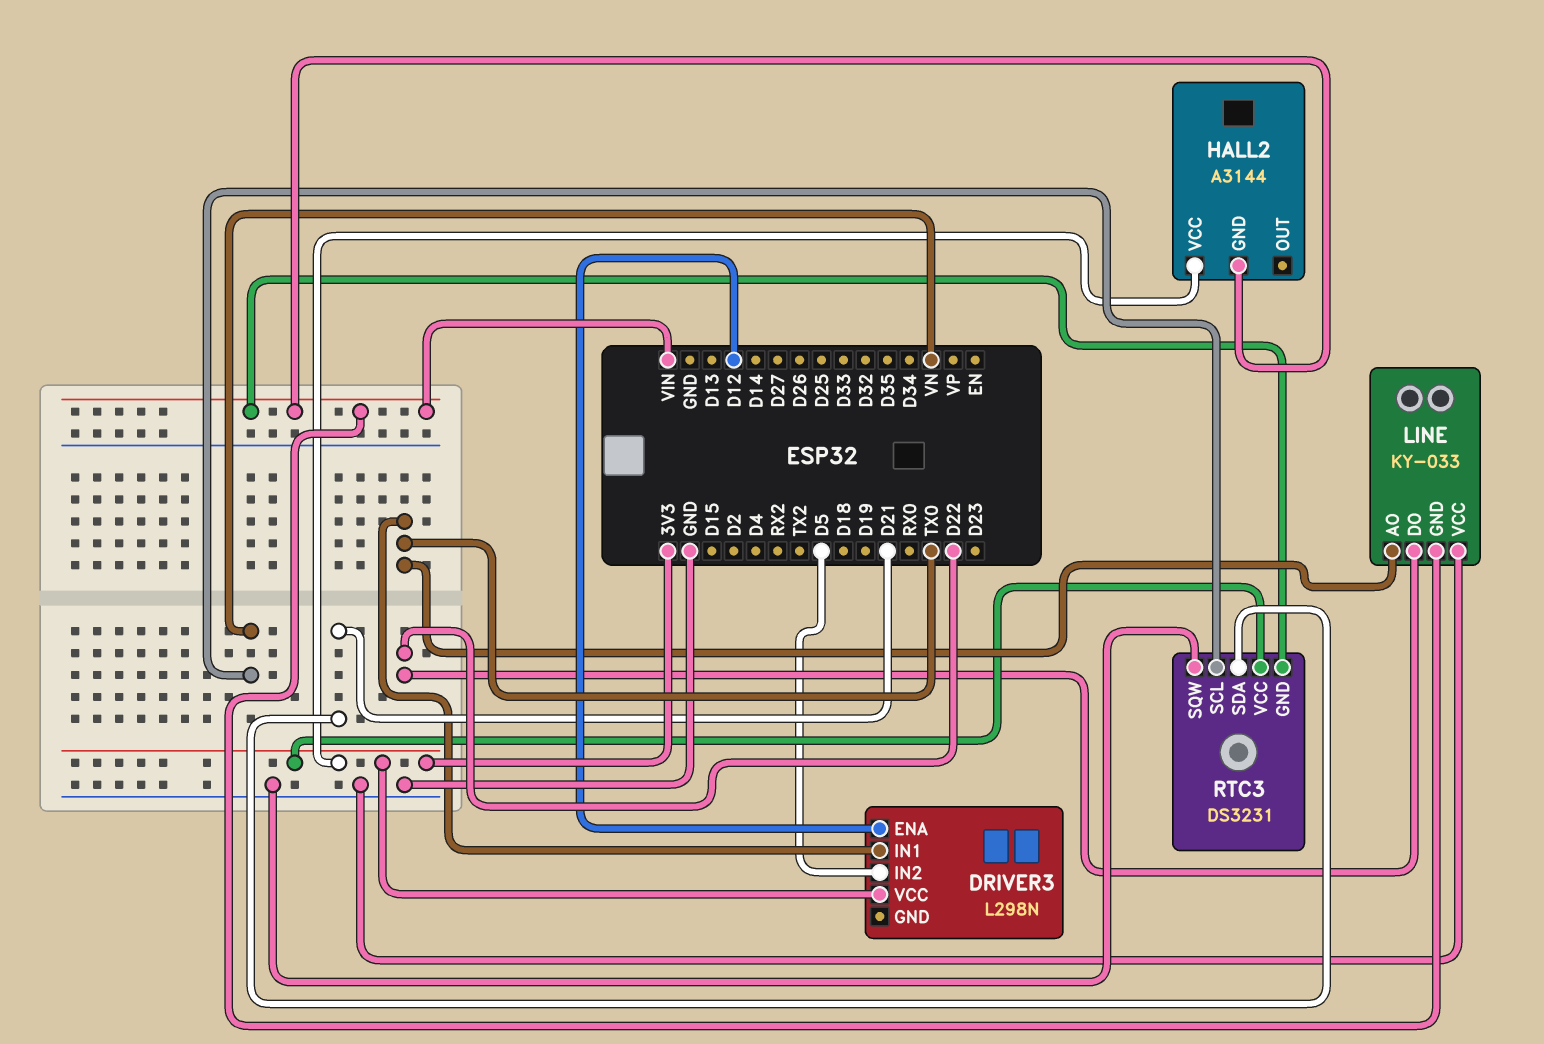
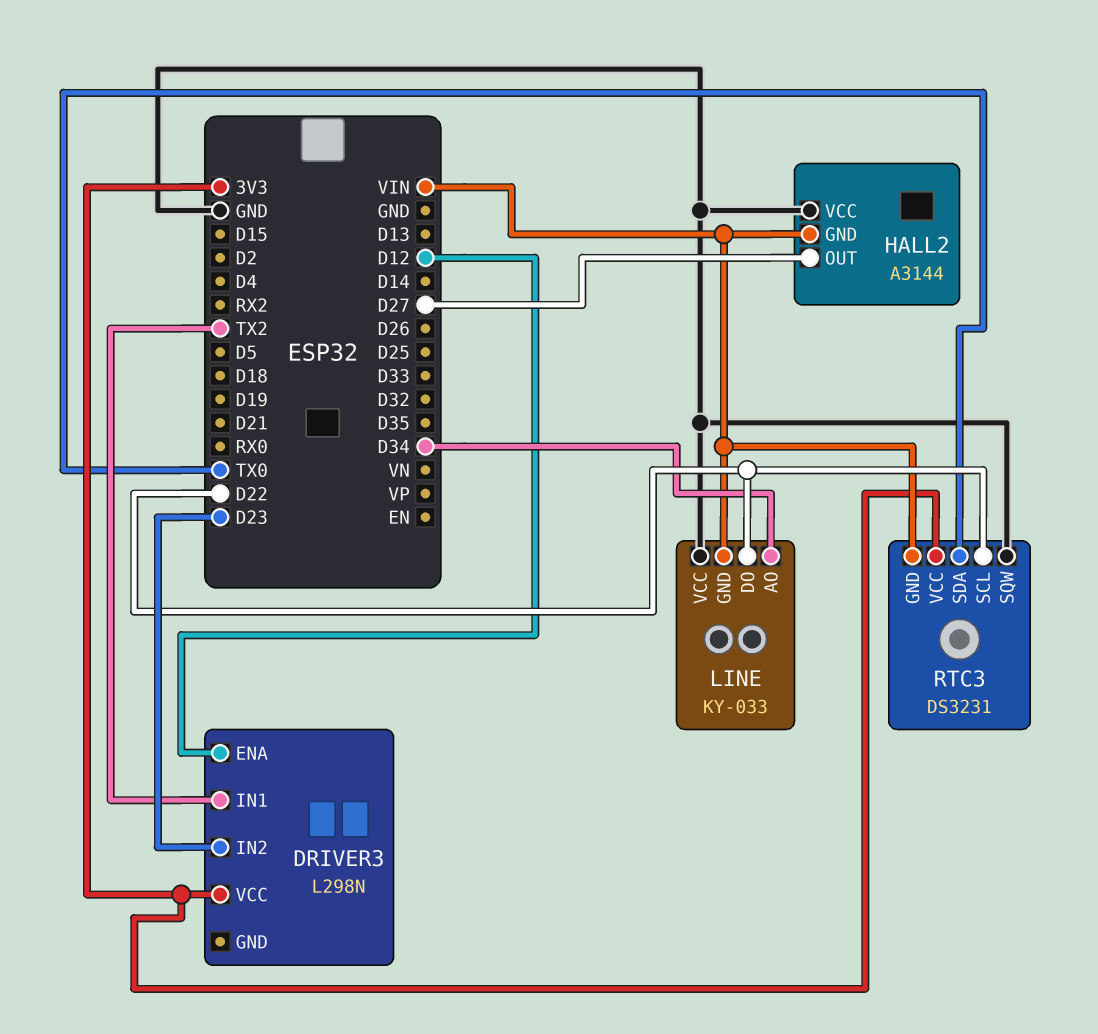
DRIVER3 pin IN1: TX0 -> TX2
DRIVER3 pin IN2: D5 -> D23
HALL2 pin OUT: none -> D27
HALL2 pin VCC: 3V3 -> GND
LINE pin AO: TX0 -> D34
RTC3 pin SCL: VN -> D22
RTC3 pin SDA: D21 -> TX0

